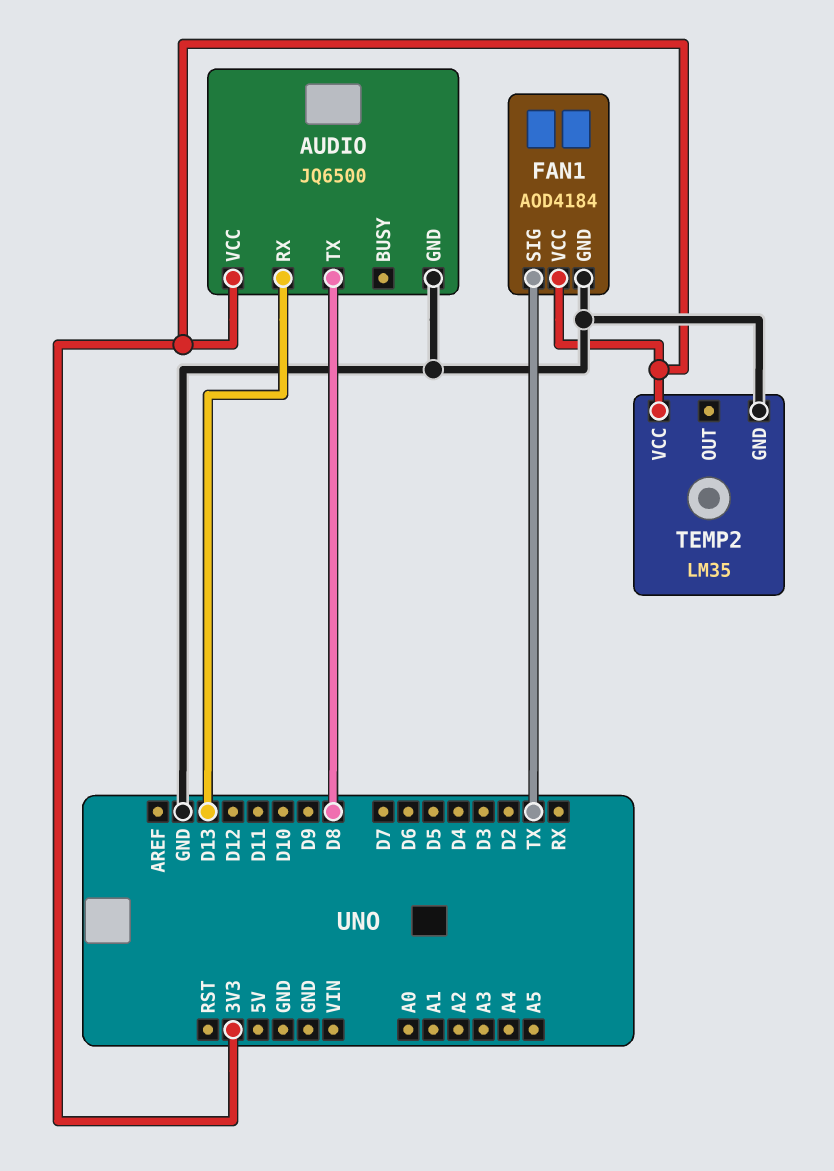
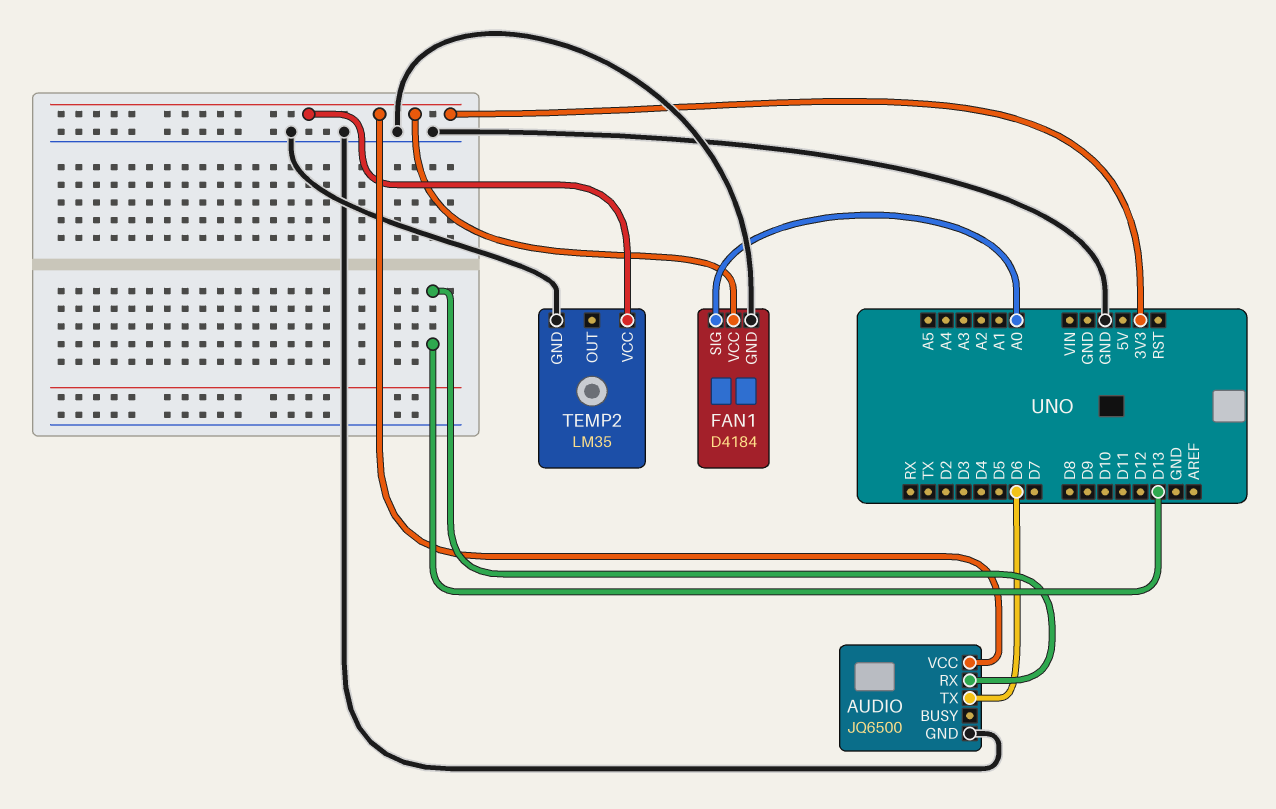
AUDIO pin TX: D8 -> D6
FAN1: AOD4184 -> D4184
FAN1 pin SIG: TX -> A0

